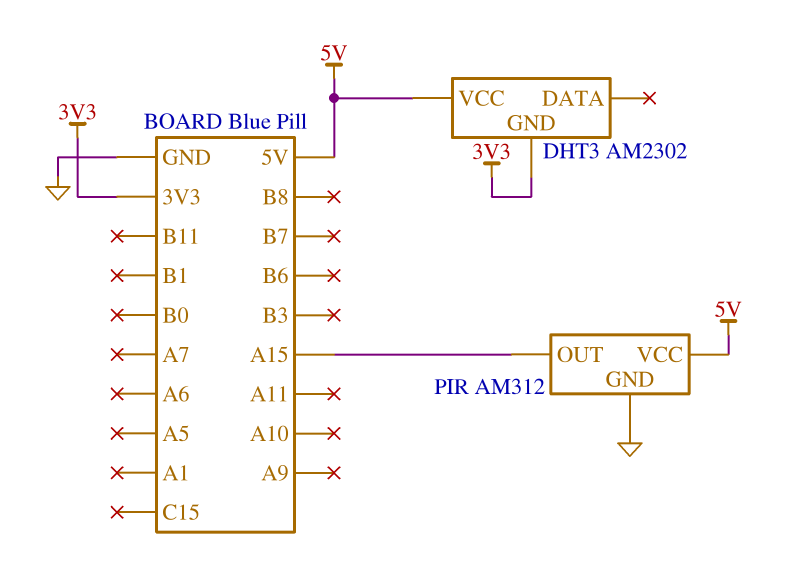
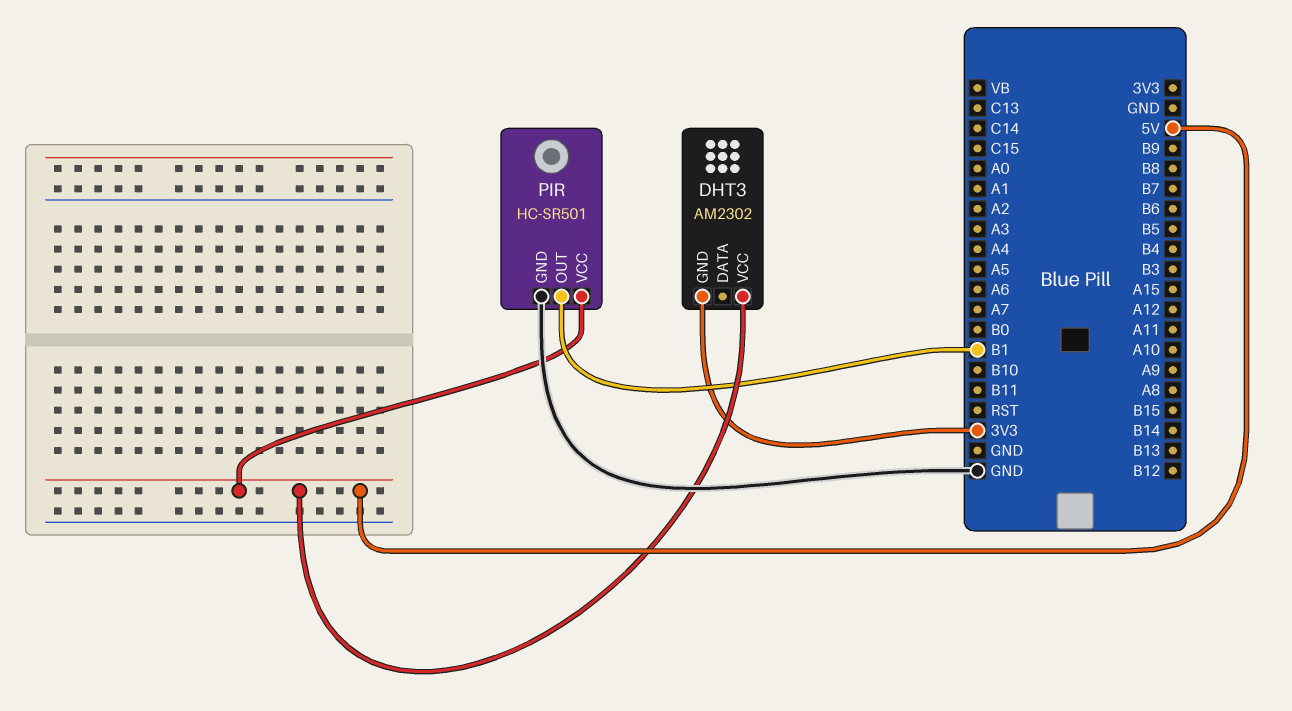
PIR: AM312 -> HC-SR501
PIR pin OUT: A15 -> B1

